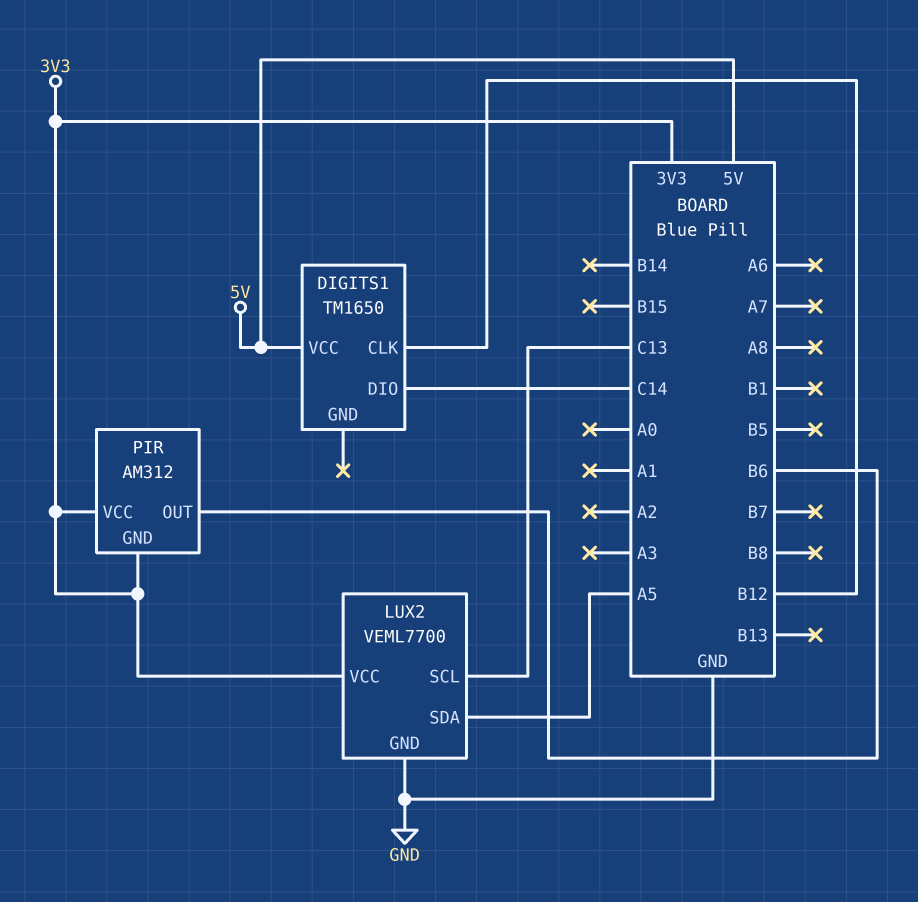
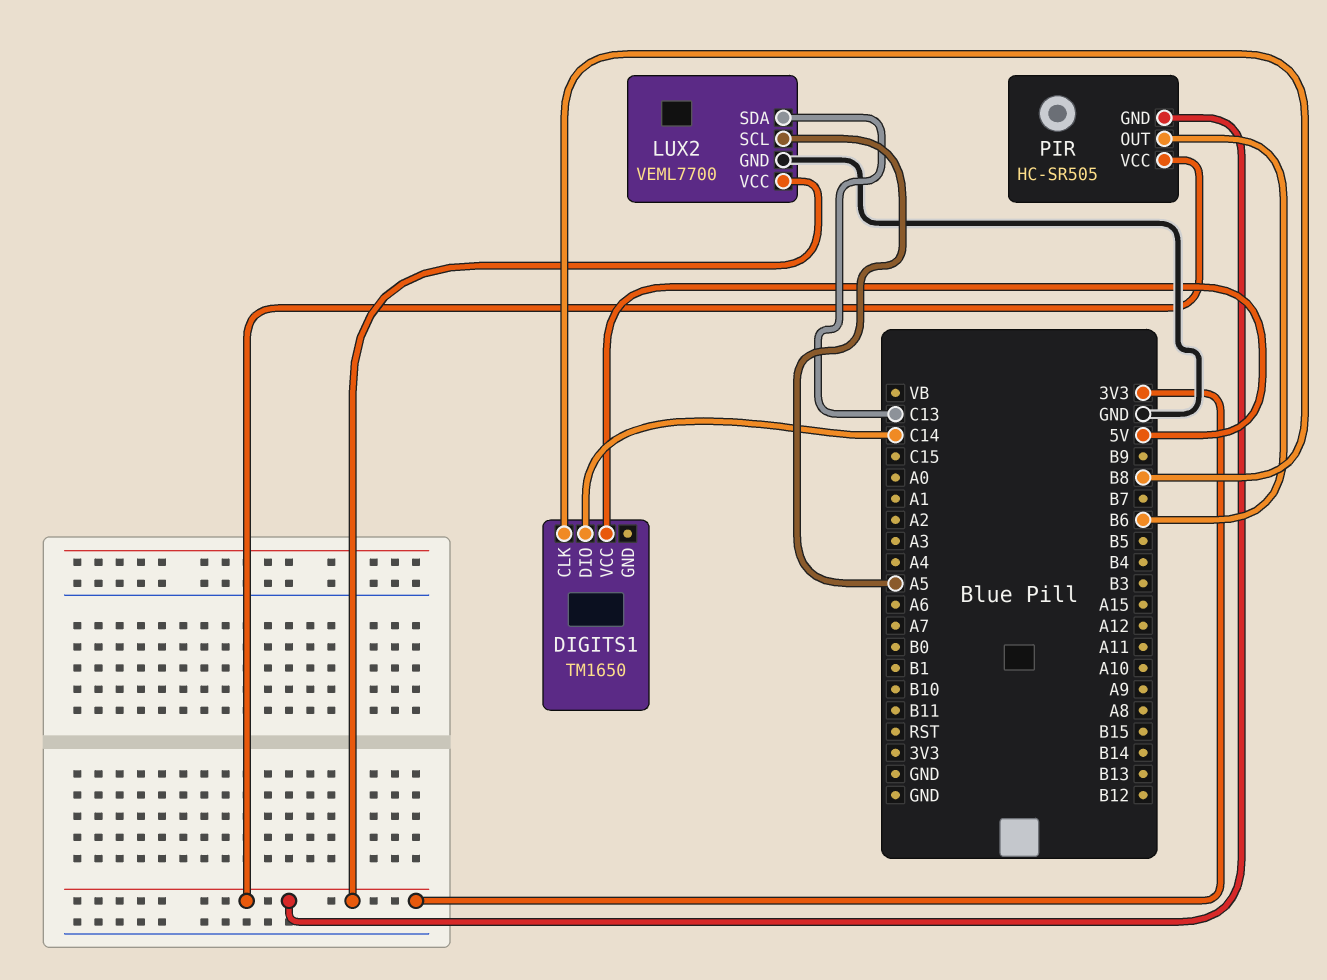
DIGITS1 pin CLK: B12 -> B8
LUX2 pin SCL: C13 -> A5
LUX2 pin SDA: A5 -> C13
PIR: AM312 -> HC-SR505

